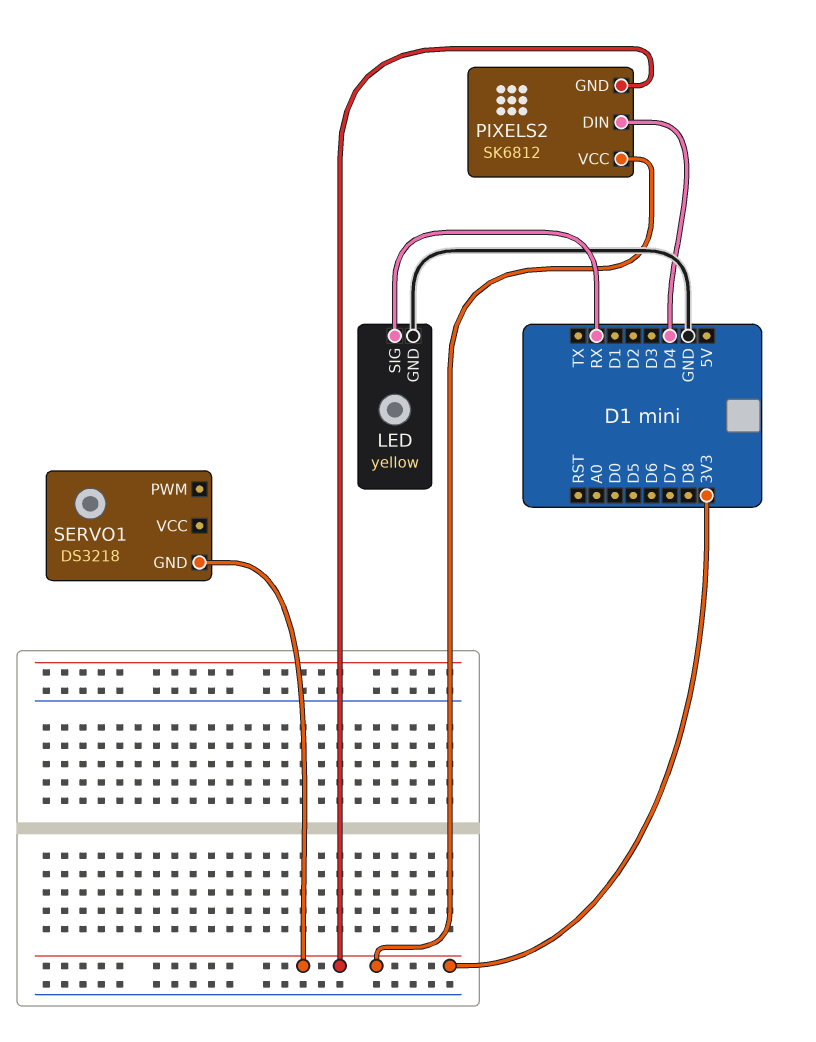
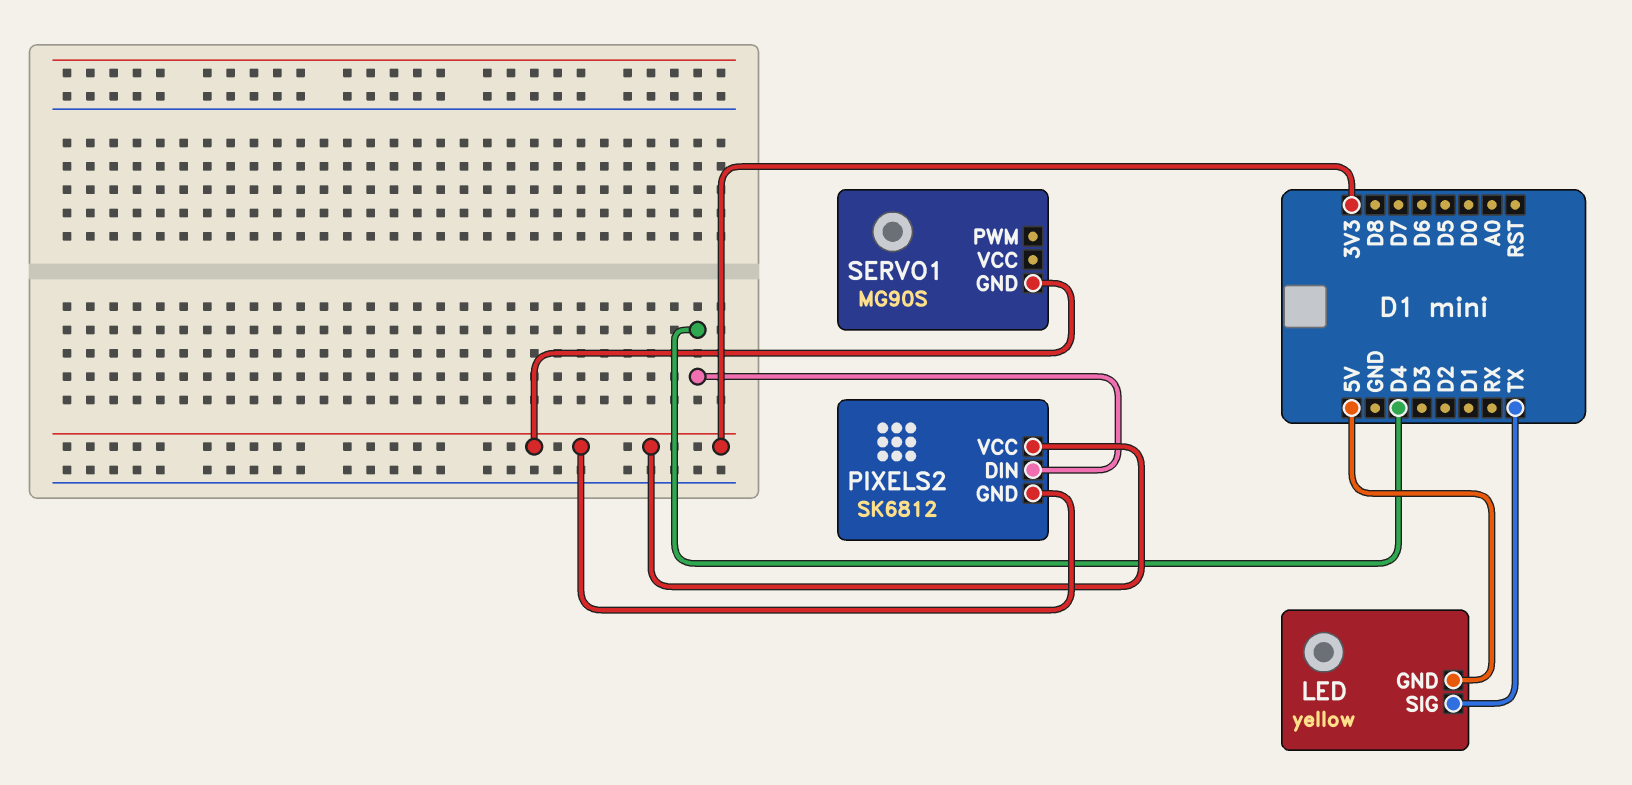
LED pin GND: GND -> 5V
LED pin SIG: RX -> TX
SERVO1: DS3218 -> MG90S

